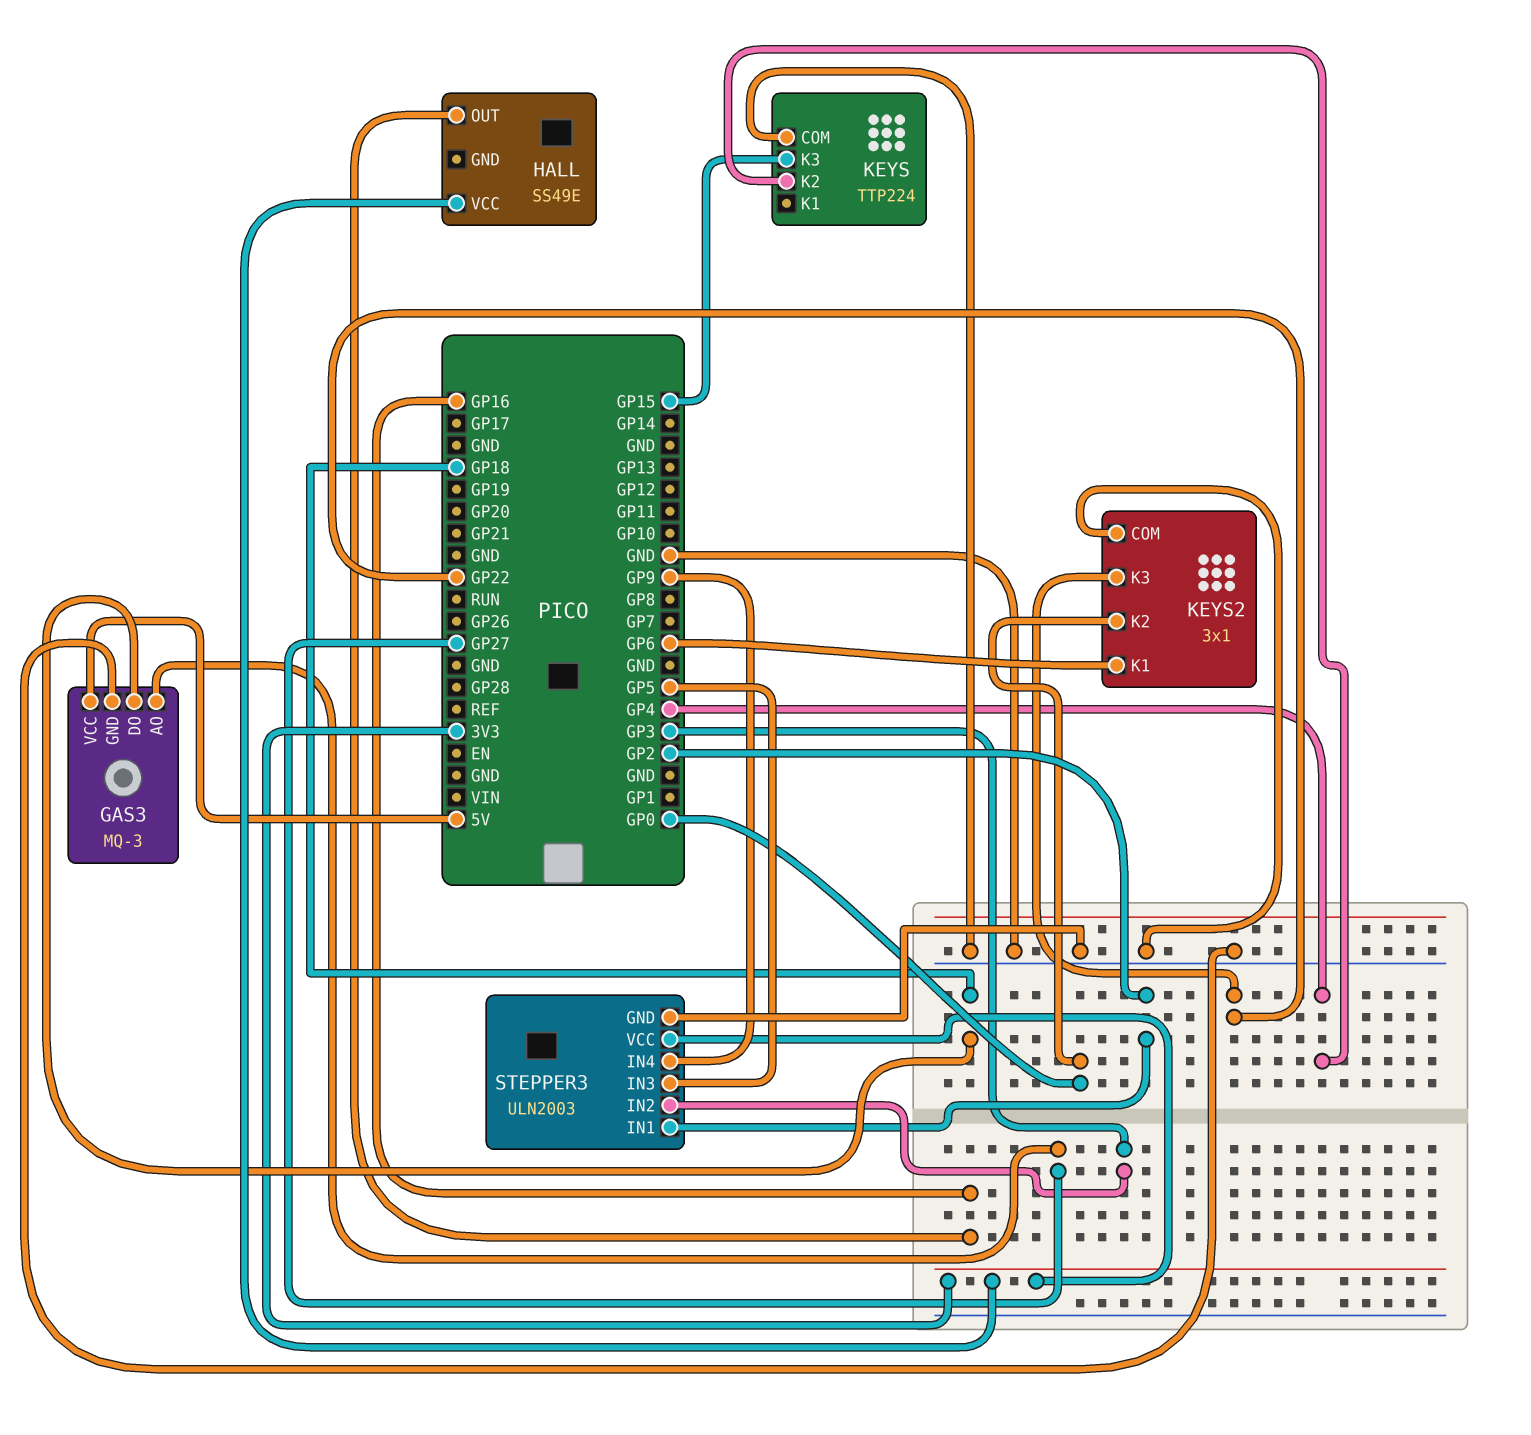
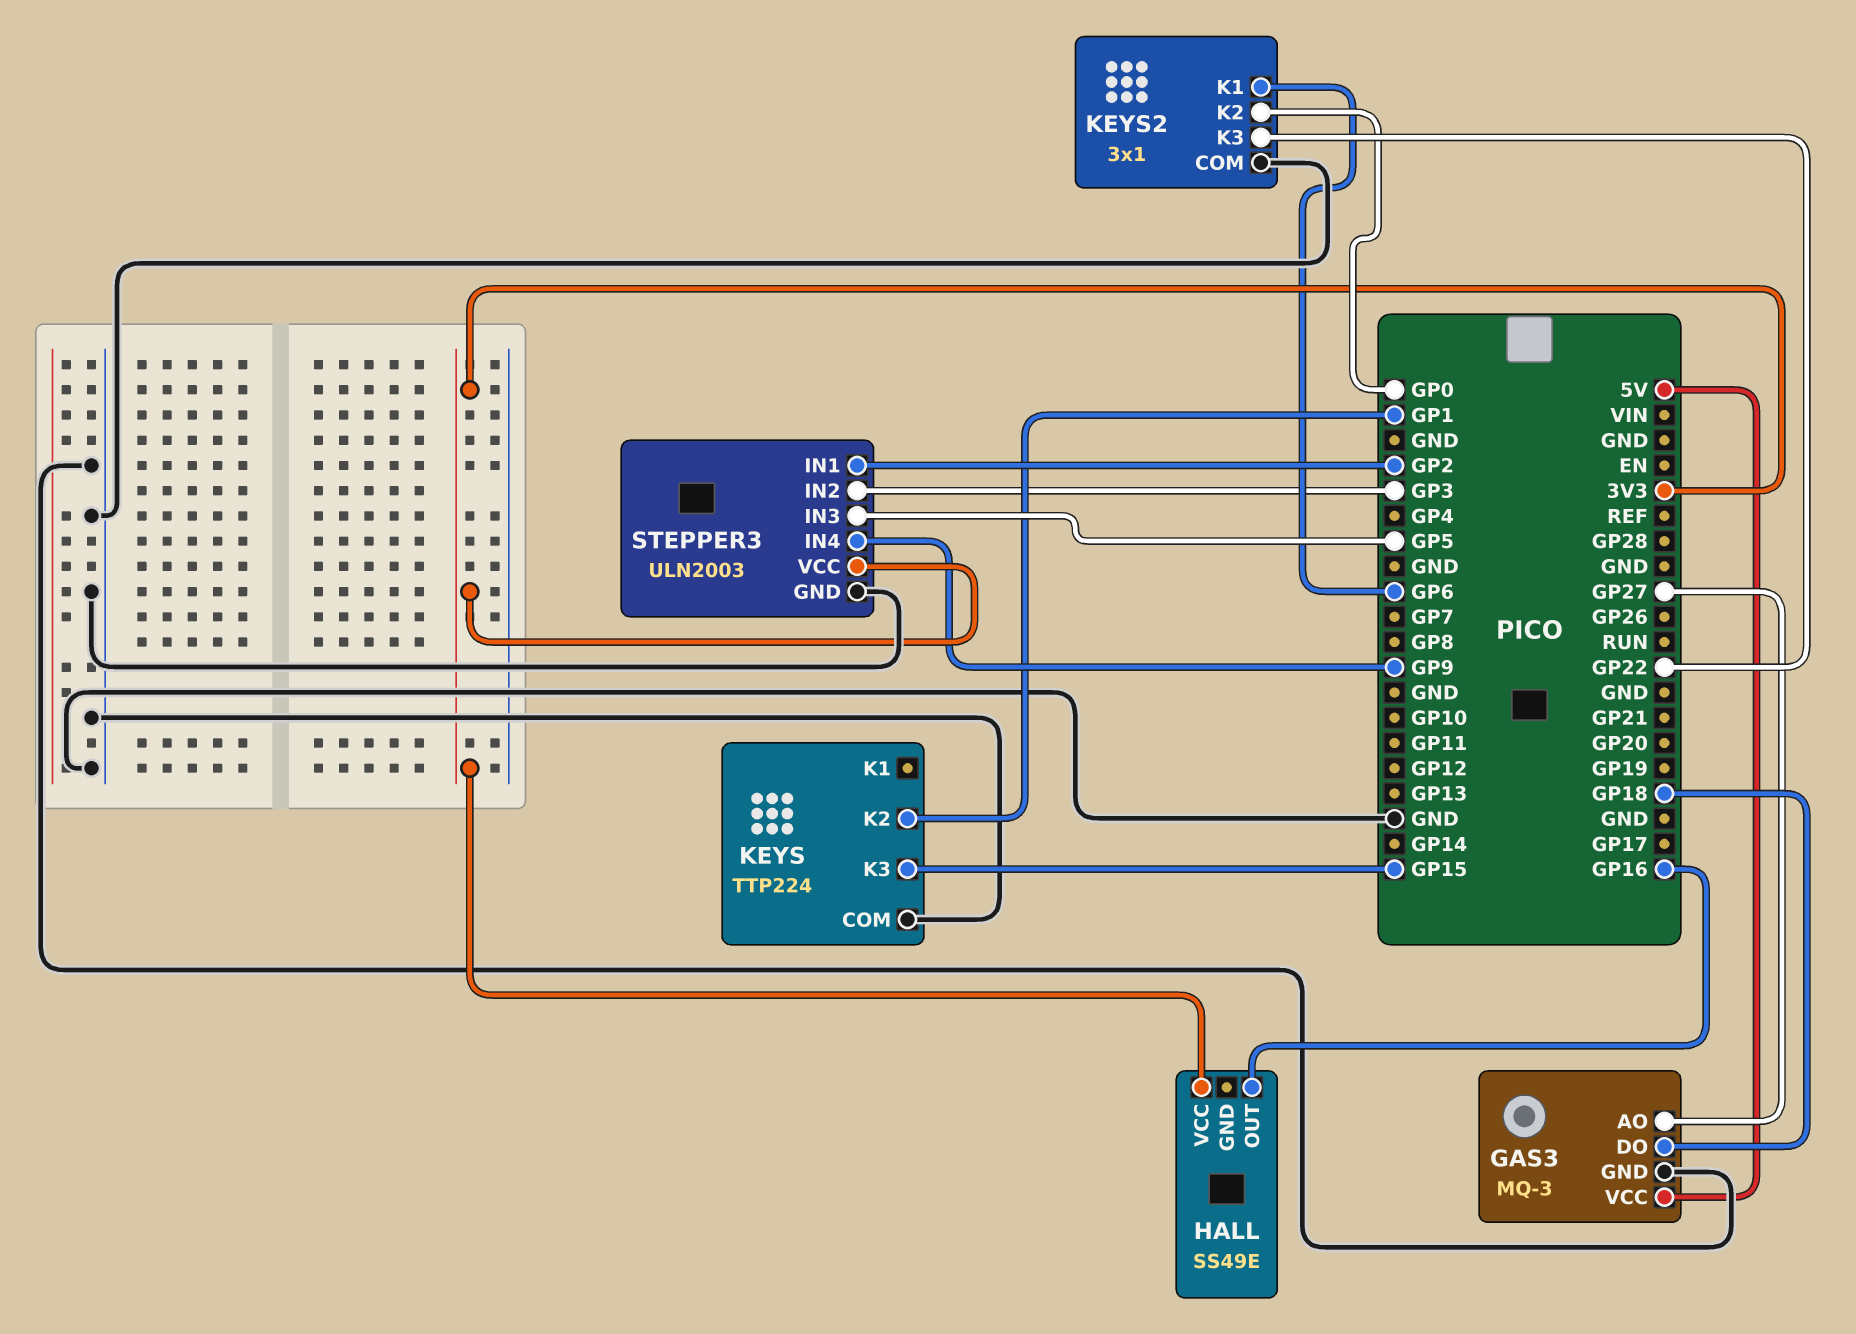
KEYS pin K2: GP4 -> GP1

